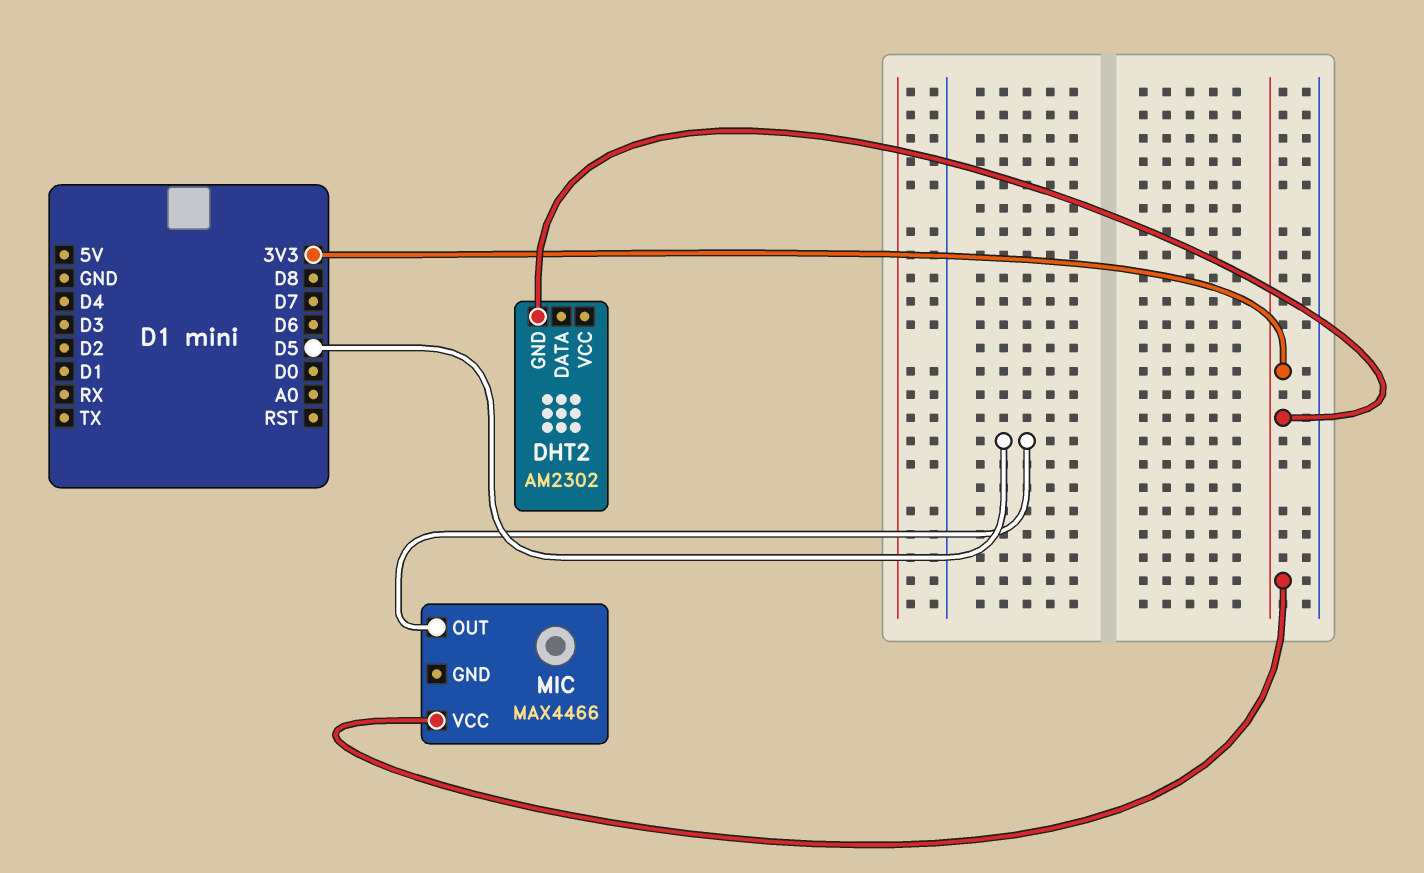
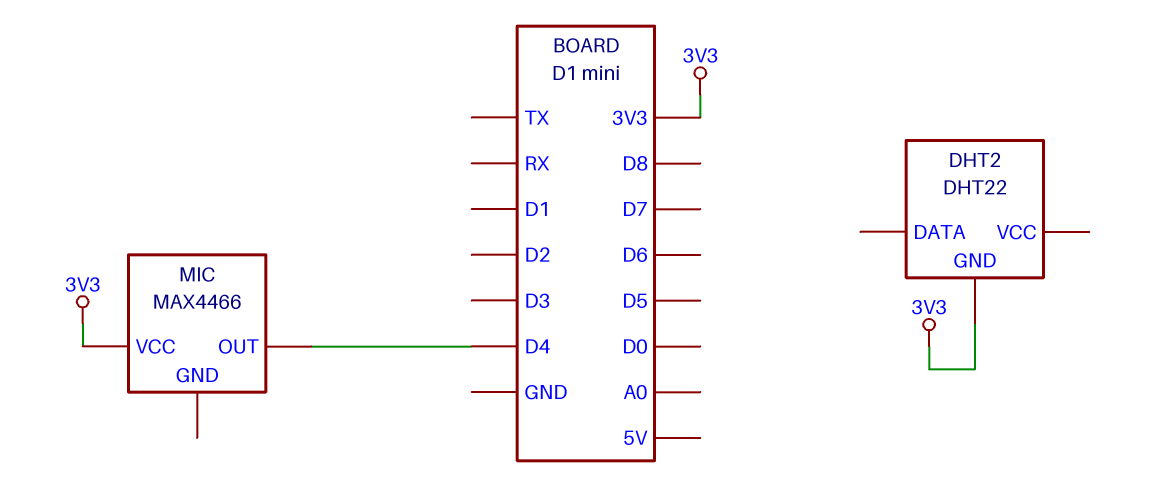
DHT2: AM2302 -> DHT22
MIC pin OUT: D5 -> D4

